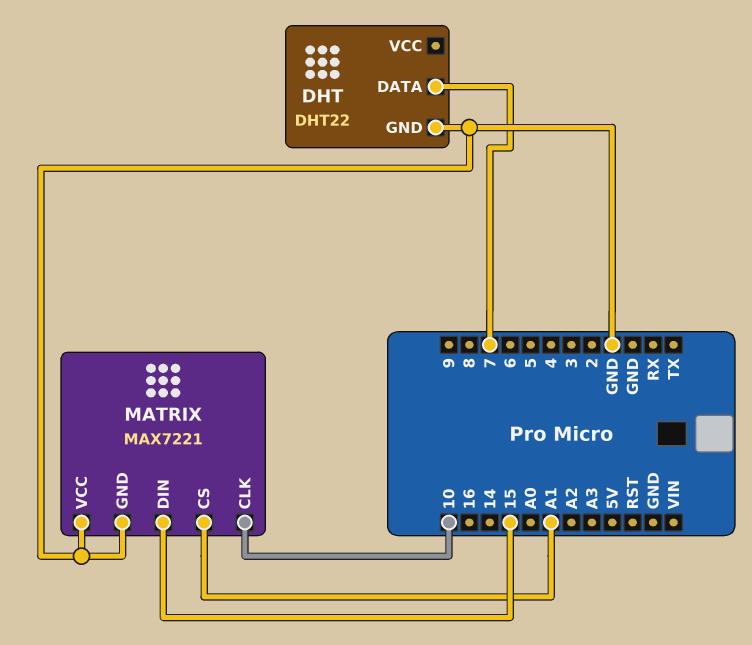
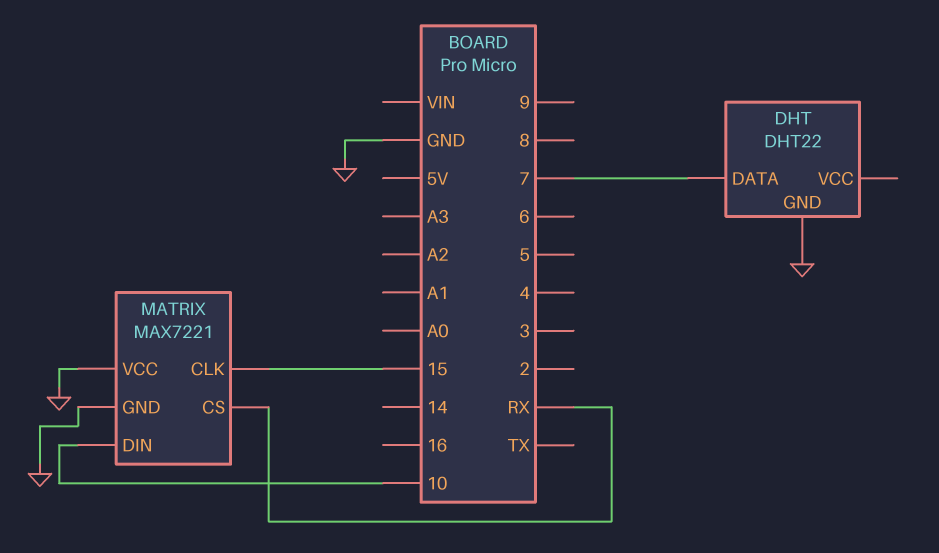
MATRIX pin CLK: 10 -> 15
MATRIX pin CS: A1 -> RX
MATRIX pin DIN: 15 -> 10

